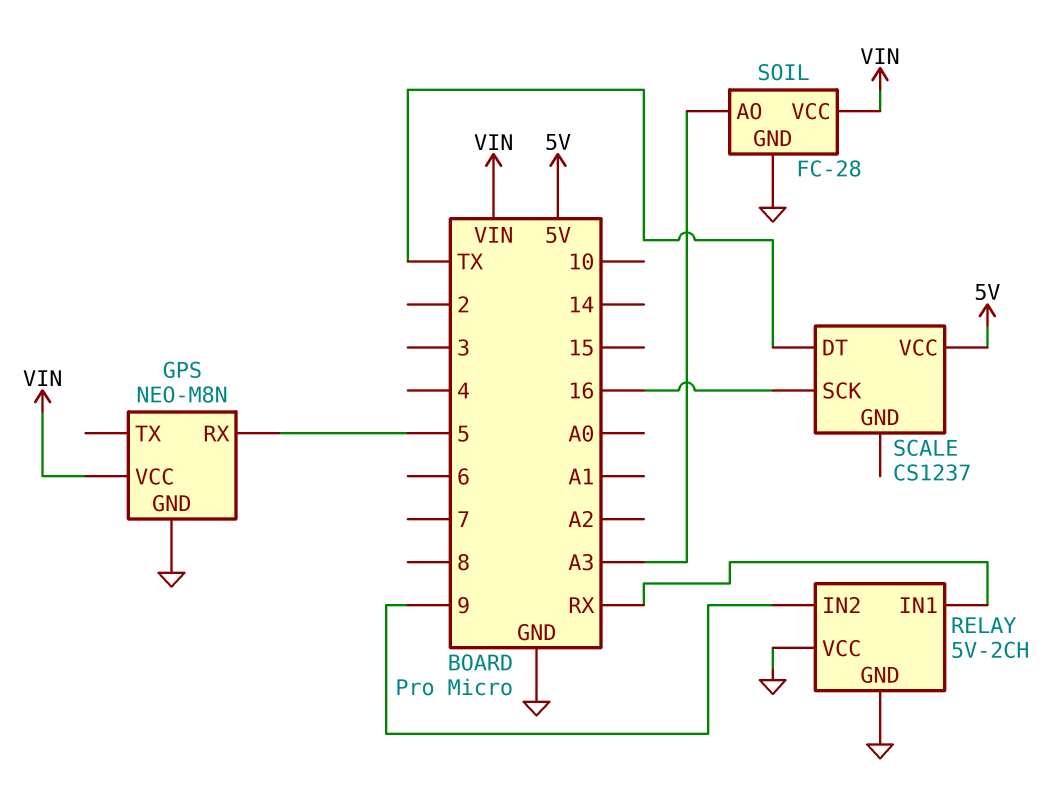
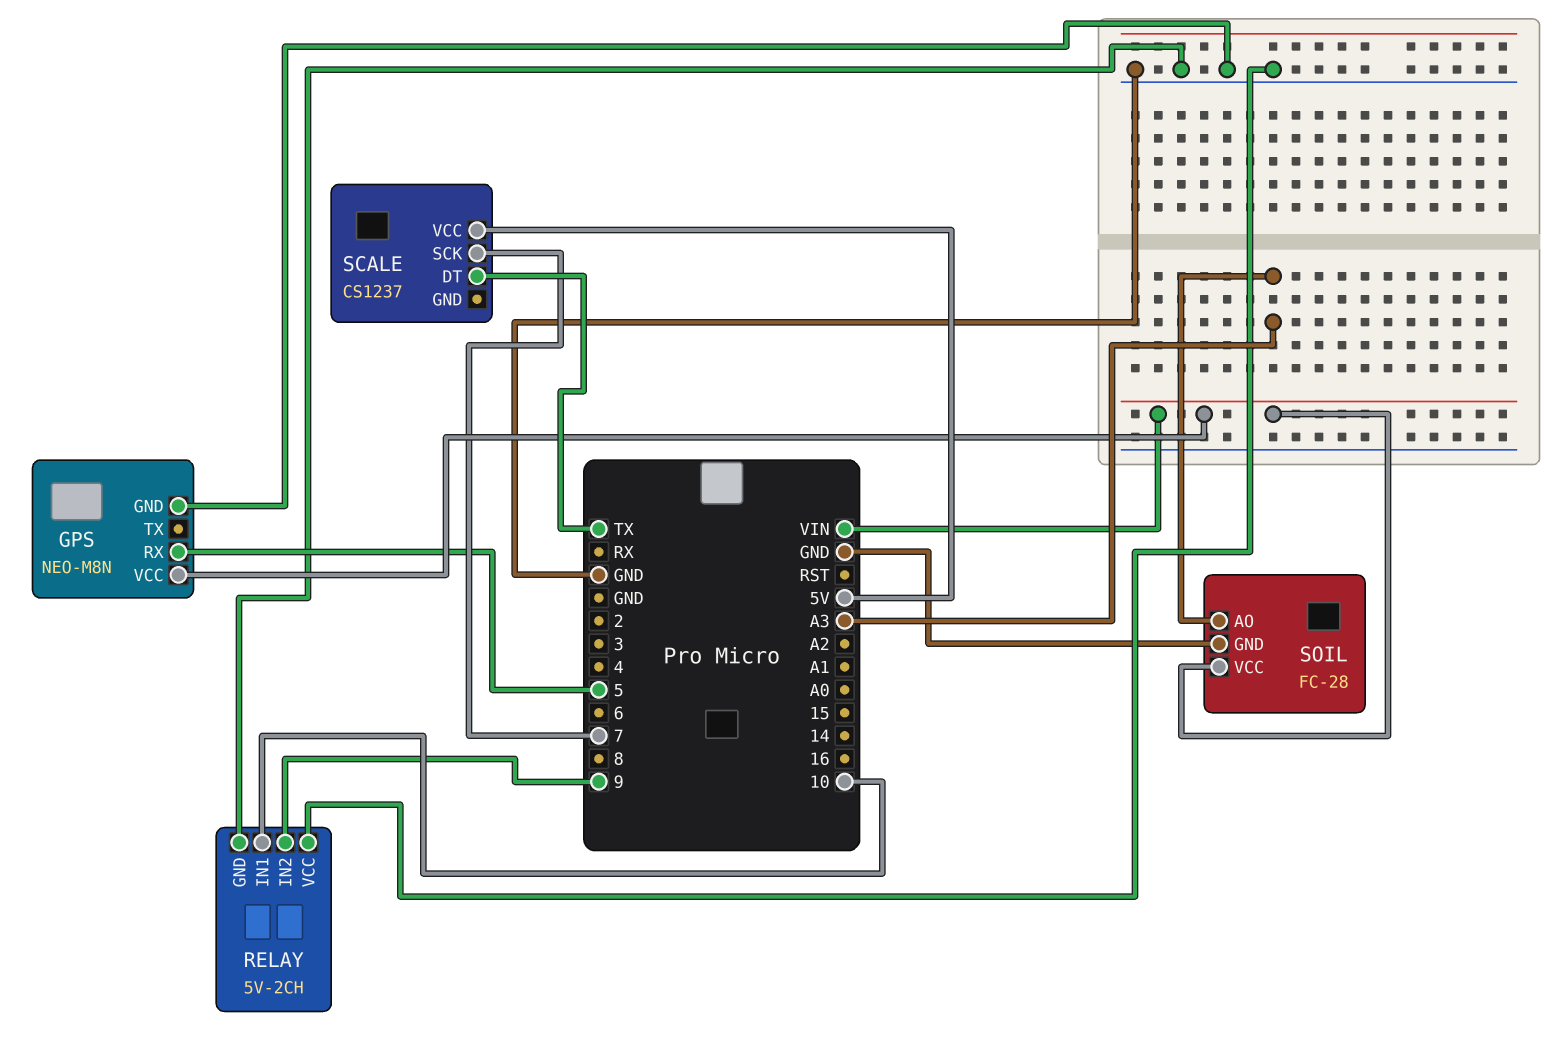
RELAY pin IN1: RX -> 10
SCALE pin SCK: 16 -> 7

